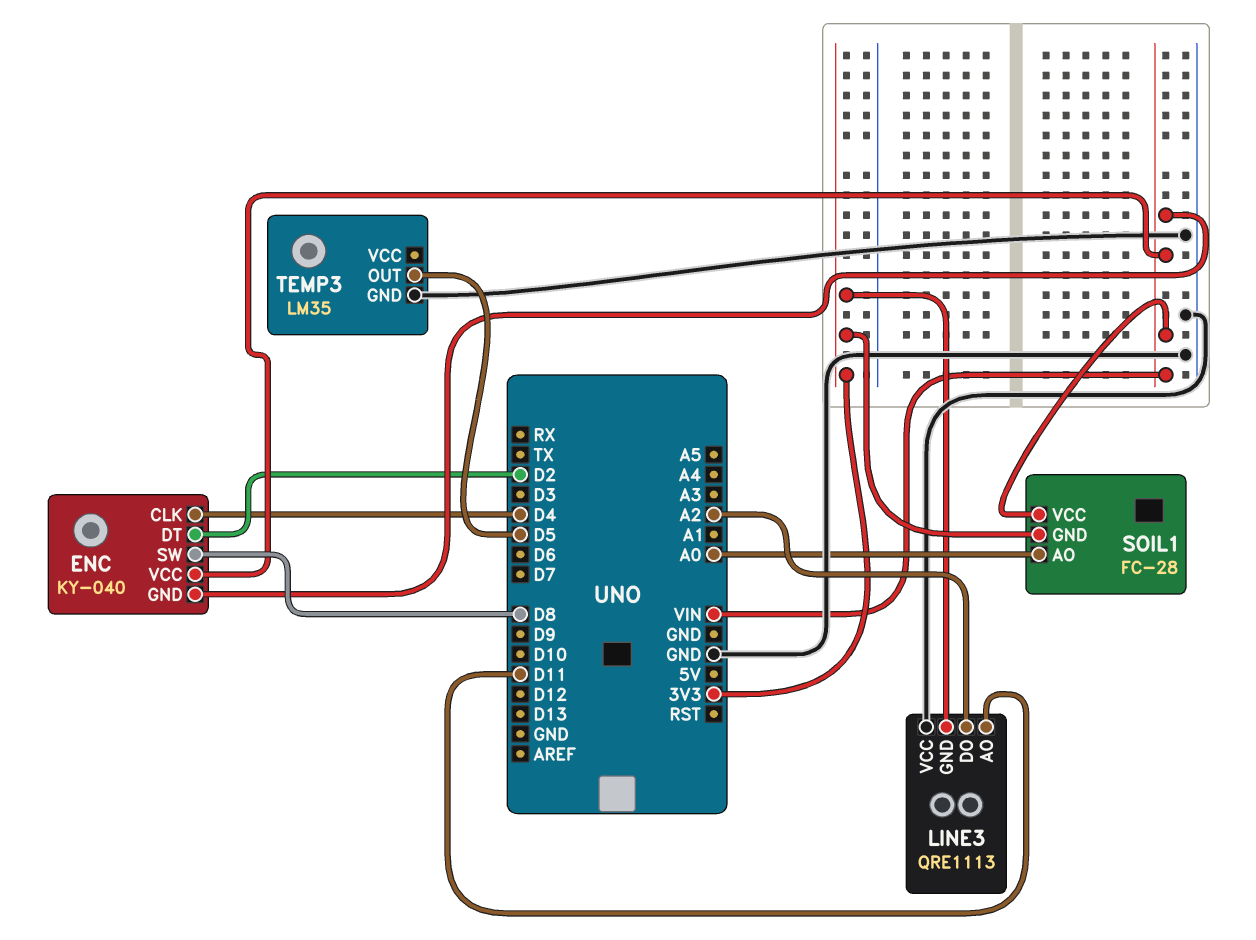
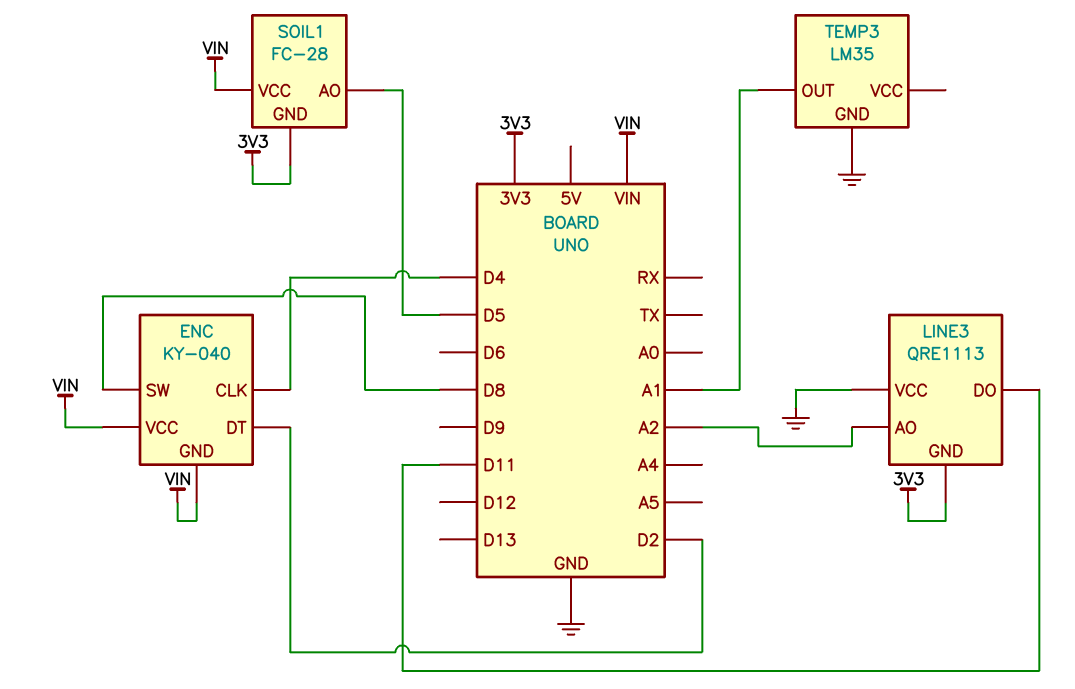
LINE3 pin AO: D11 -> A2
LINE3 pin DO: A2 -> D11
SOIL1 pin AO: A0 -> D5
TEMP3 pin OUT: D5 -> A1

